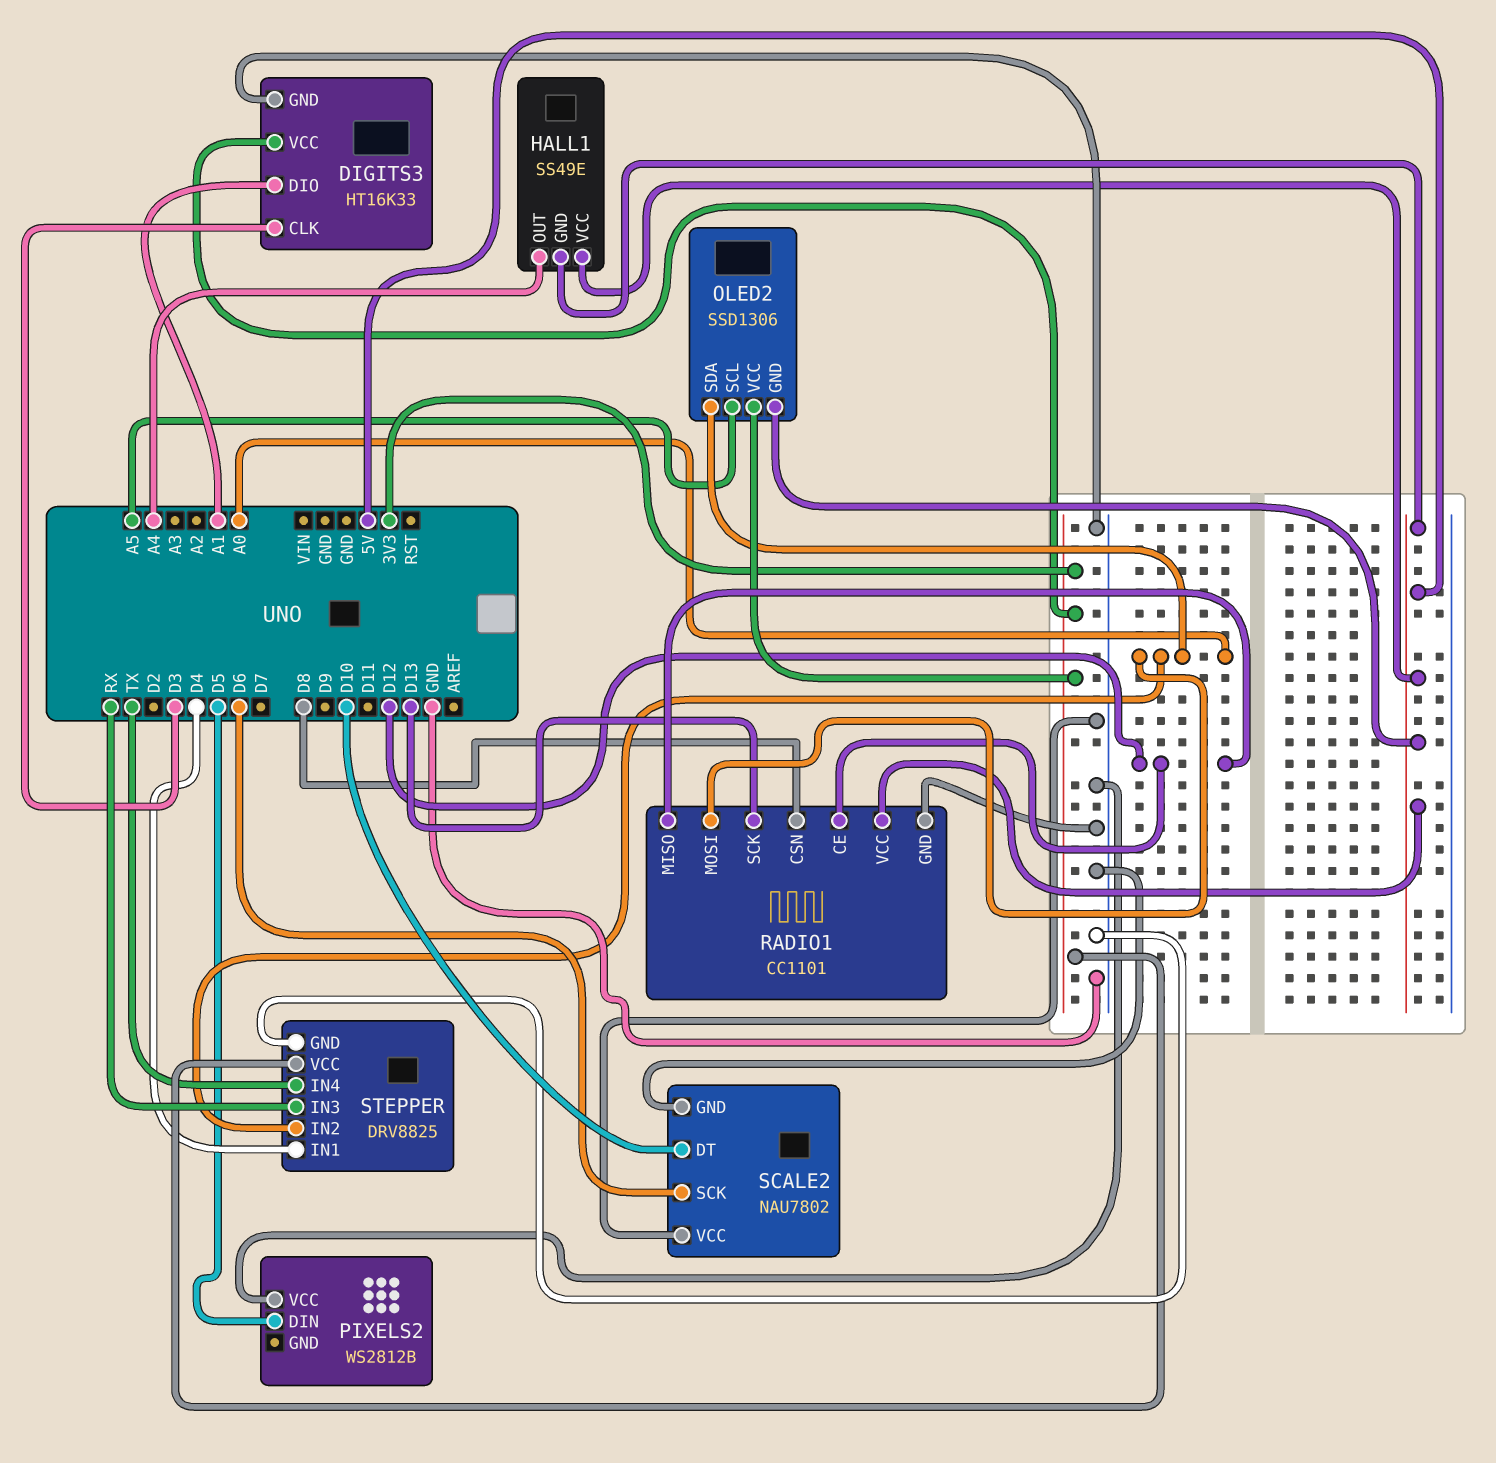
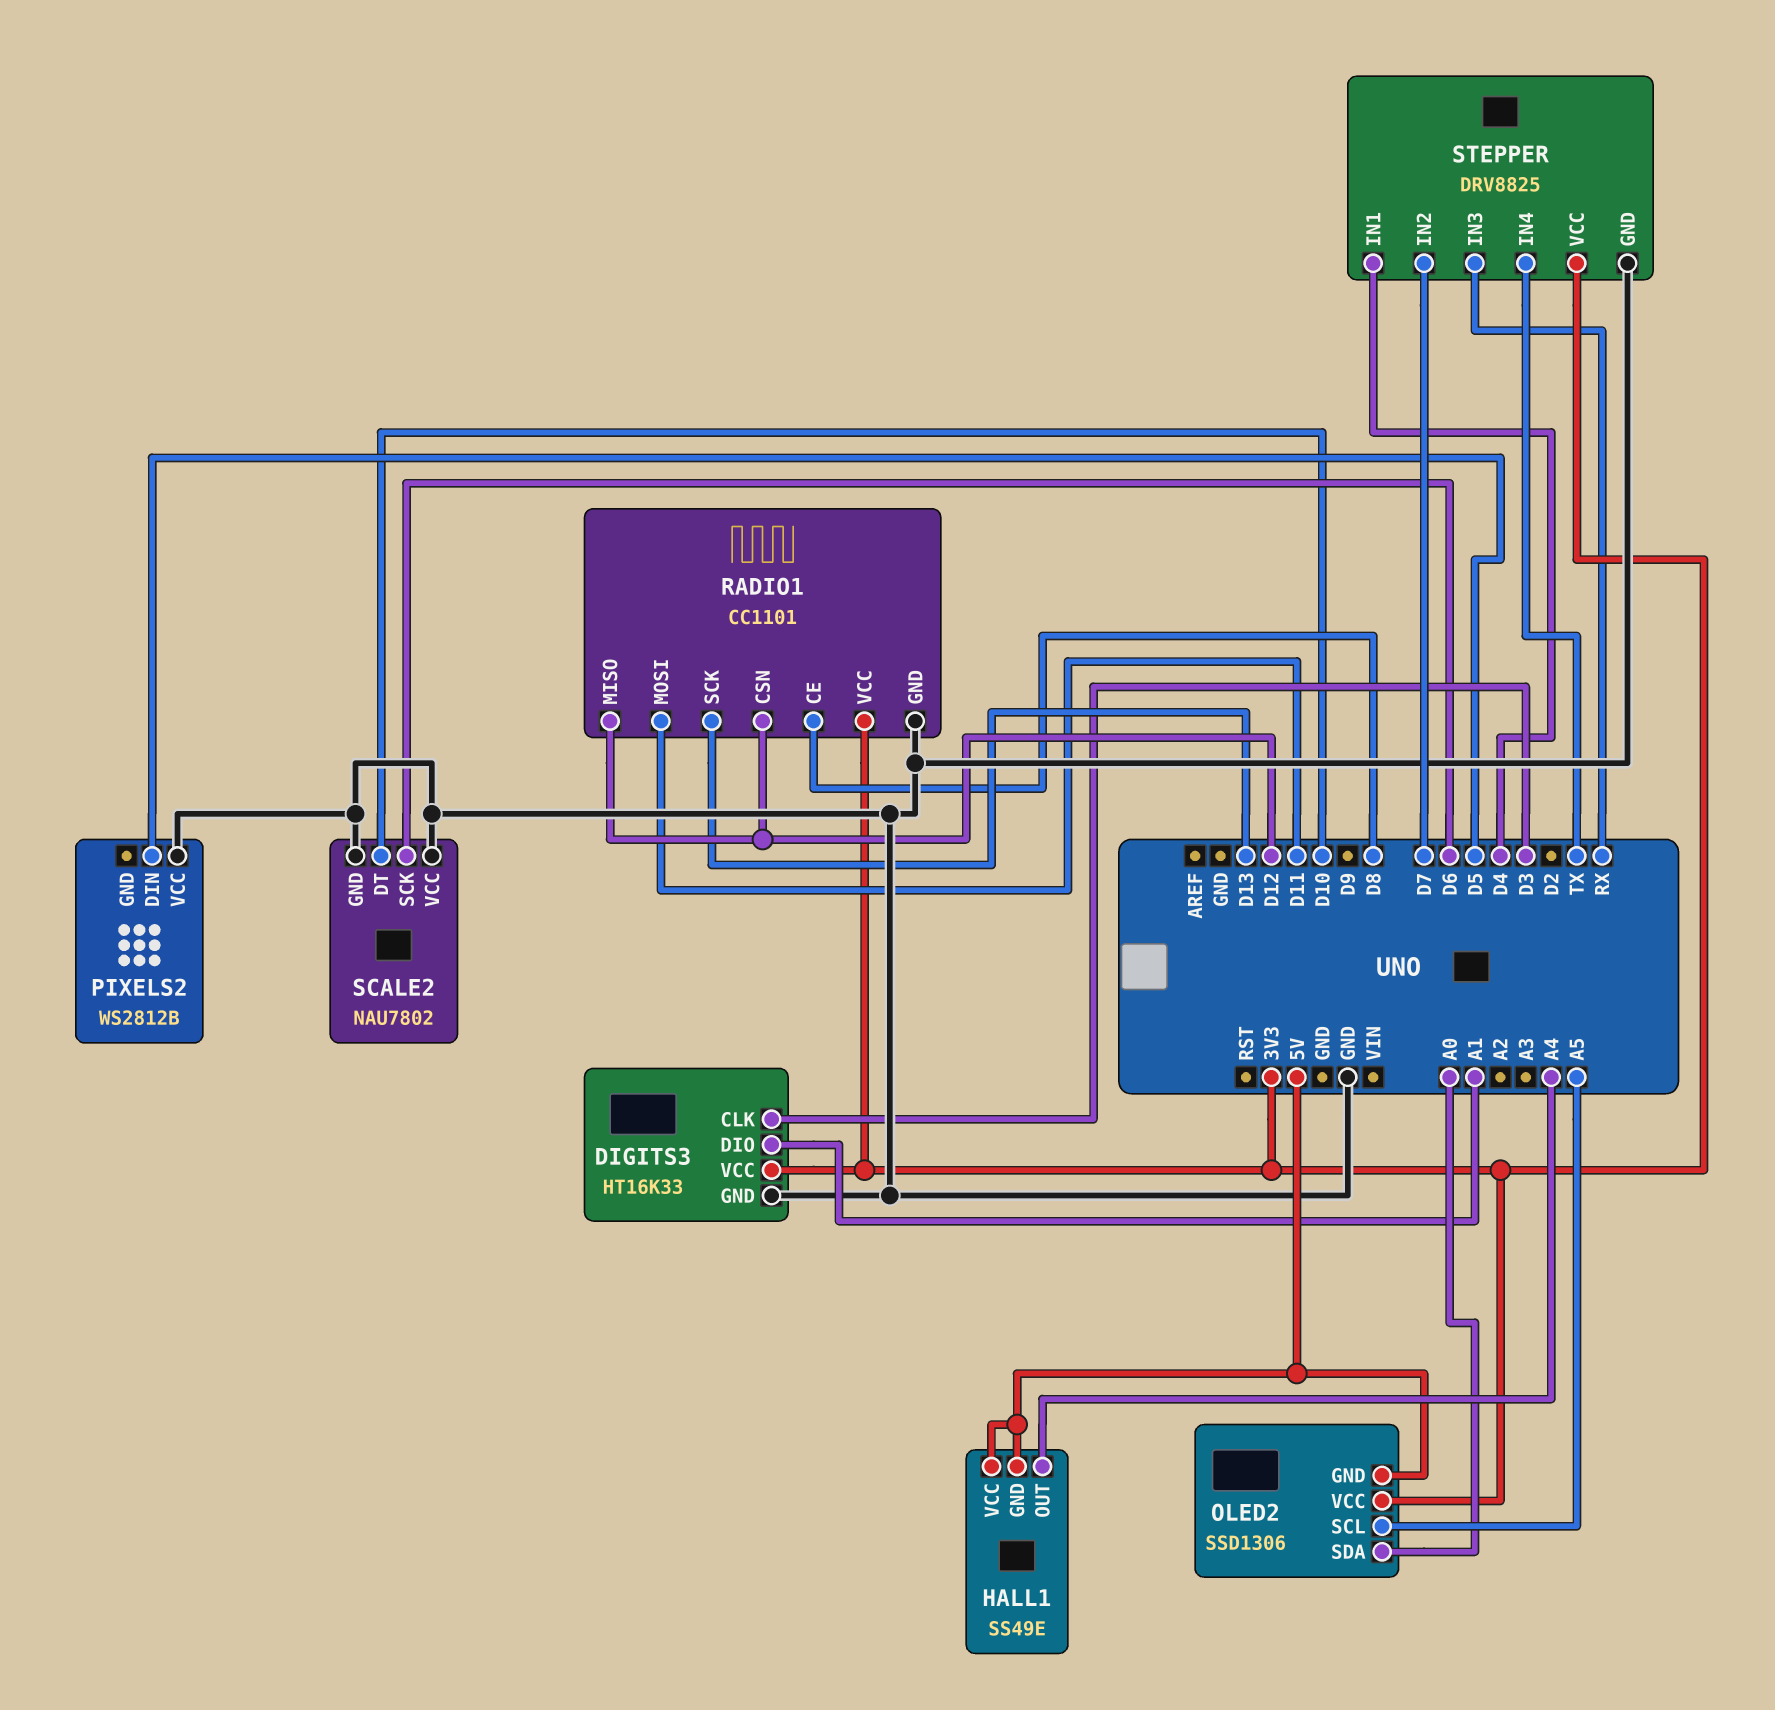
RADIO1 pin CE: D12 -> D8
RADIO1 pin CSN: D8 -> D12
RADIO1 pin MOSI: A0 -> D11
RADIO1 pin VCC: 5V -> 3V3
STEPPER pin IN2: A0 -> D7

